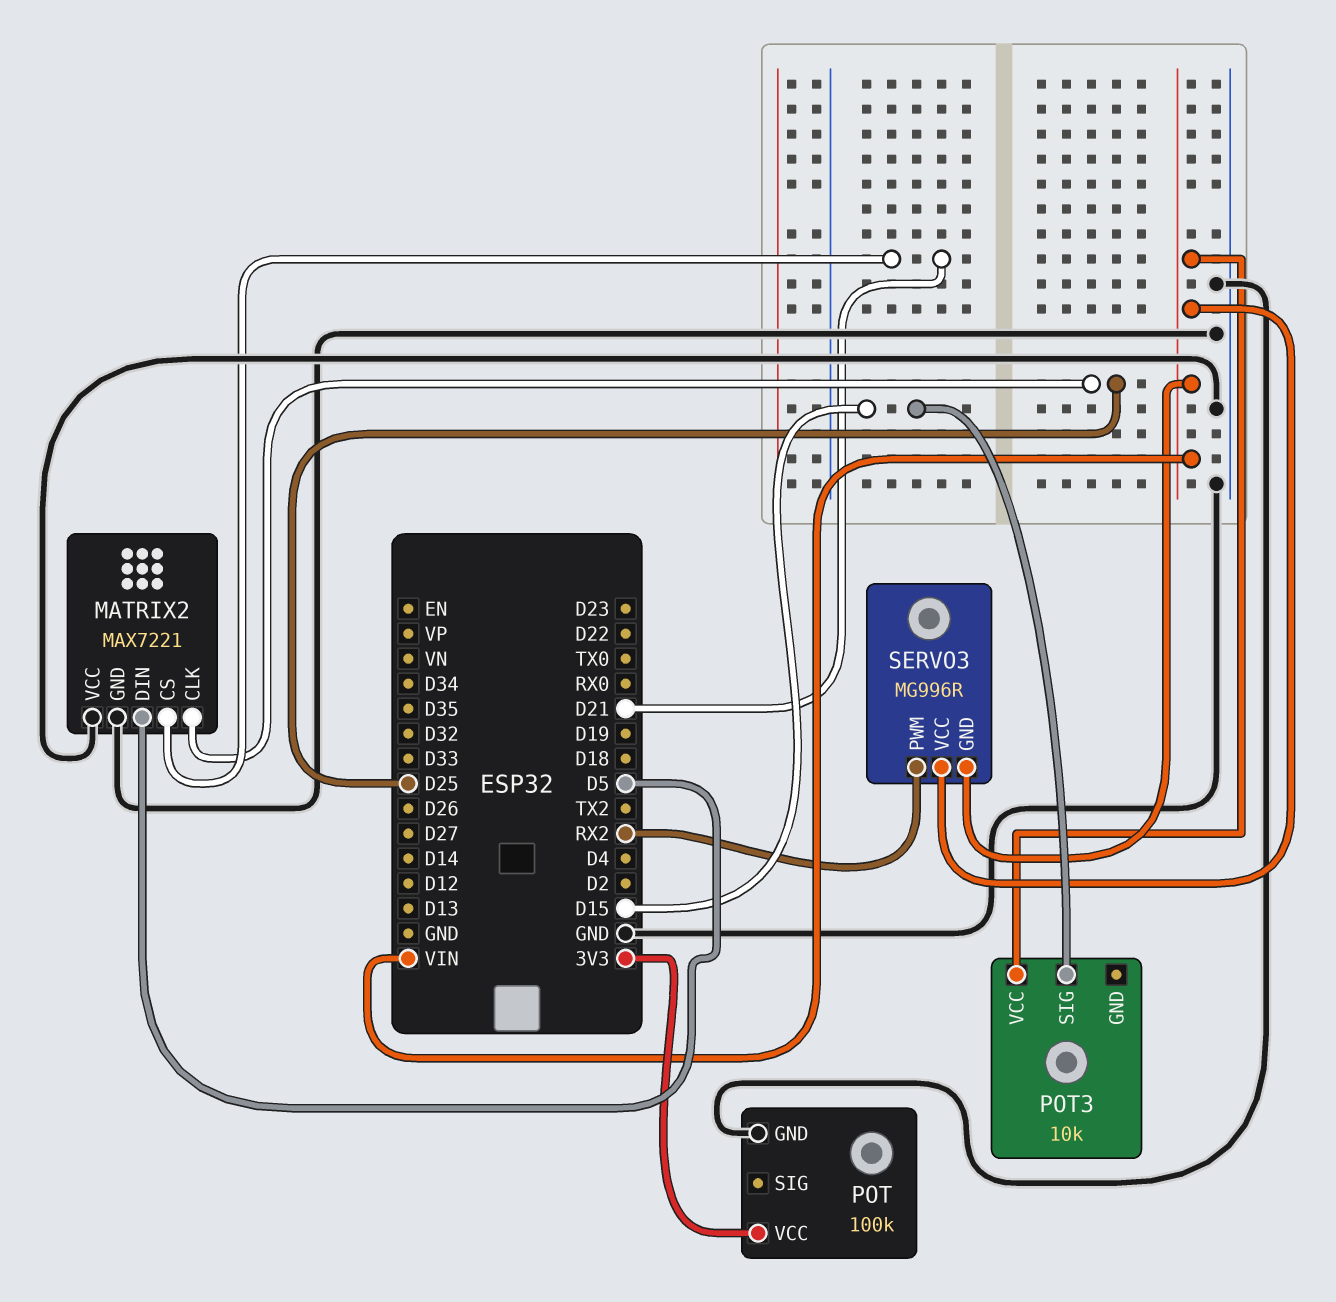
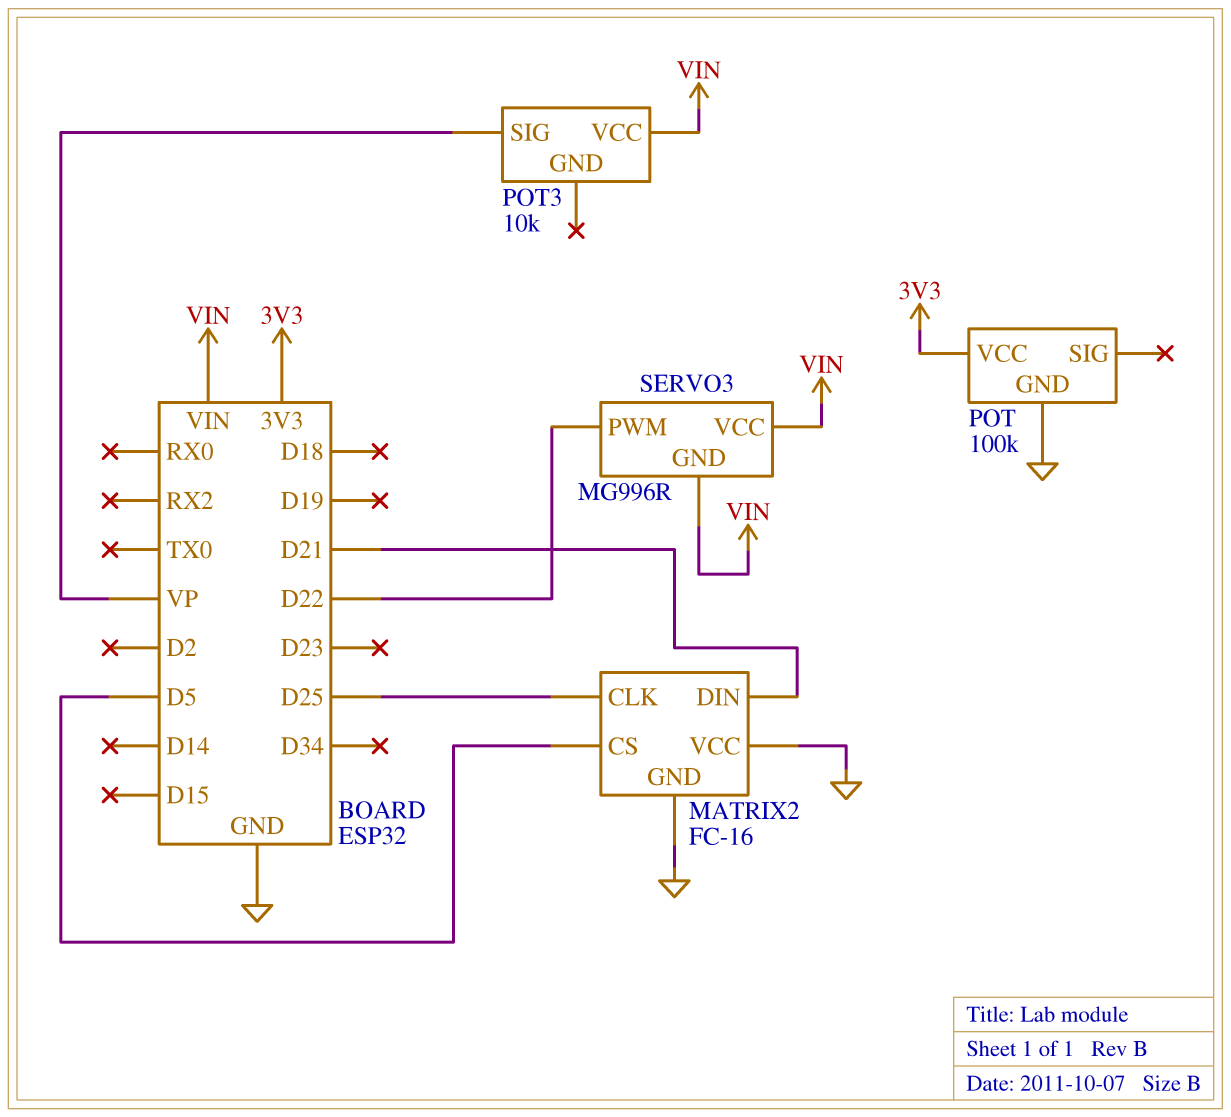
MATRIX2: MAX7221 -> FC-16
MATRIX2 pin CS: D21 -> D5
MATRIX2 pin DIN: D5 -> D21
POT3 pin SIG: D15 -> VP
SERVO3 pin PWM: RX2 -> D22

